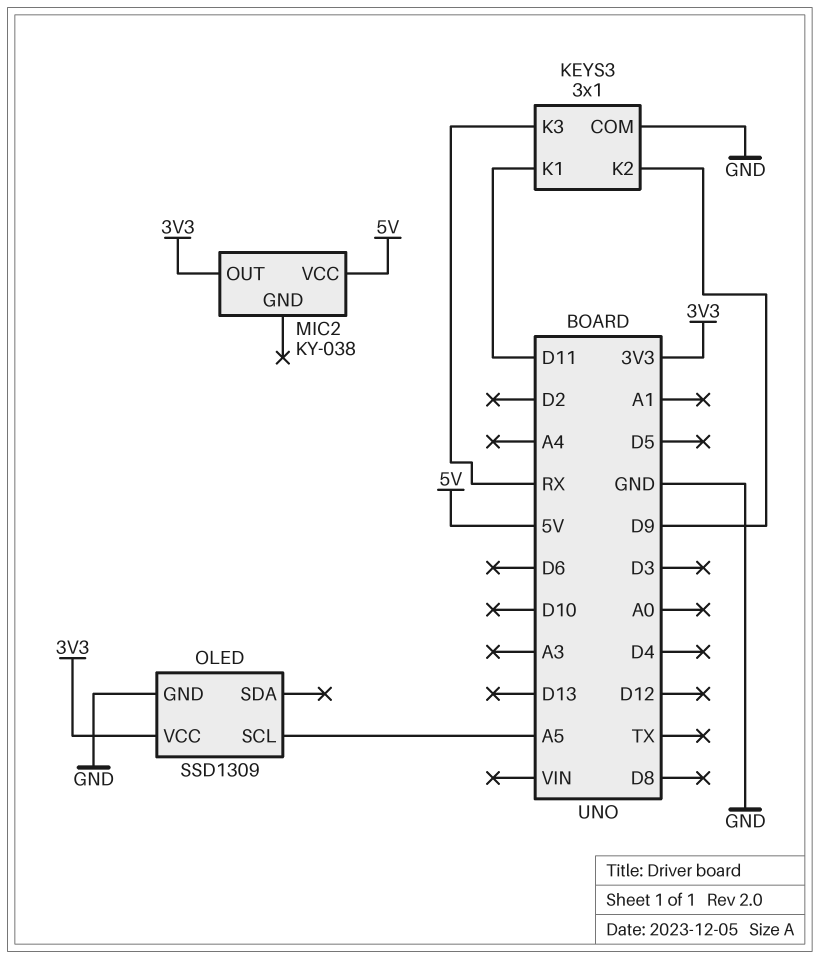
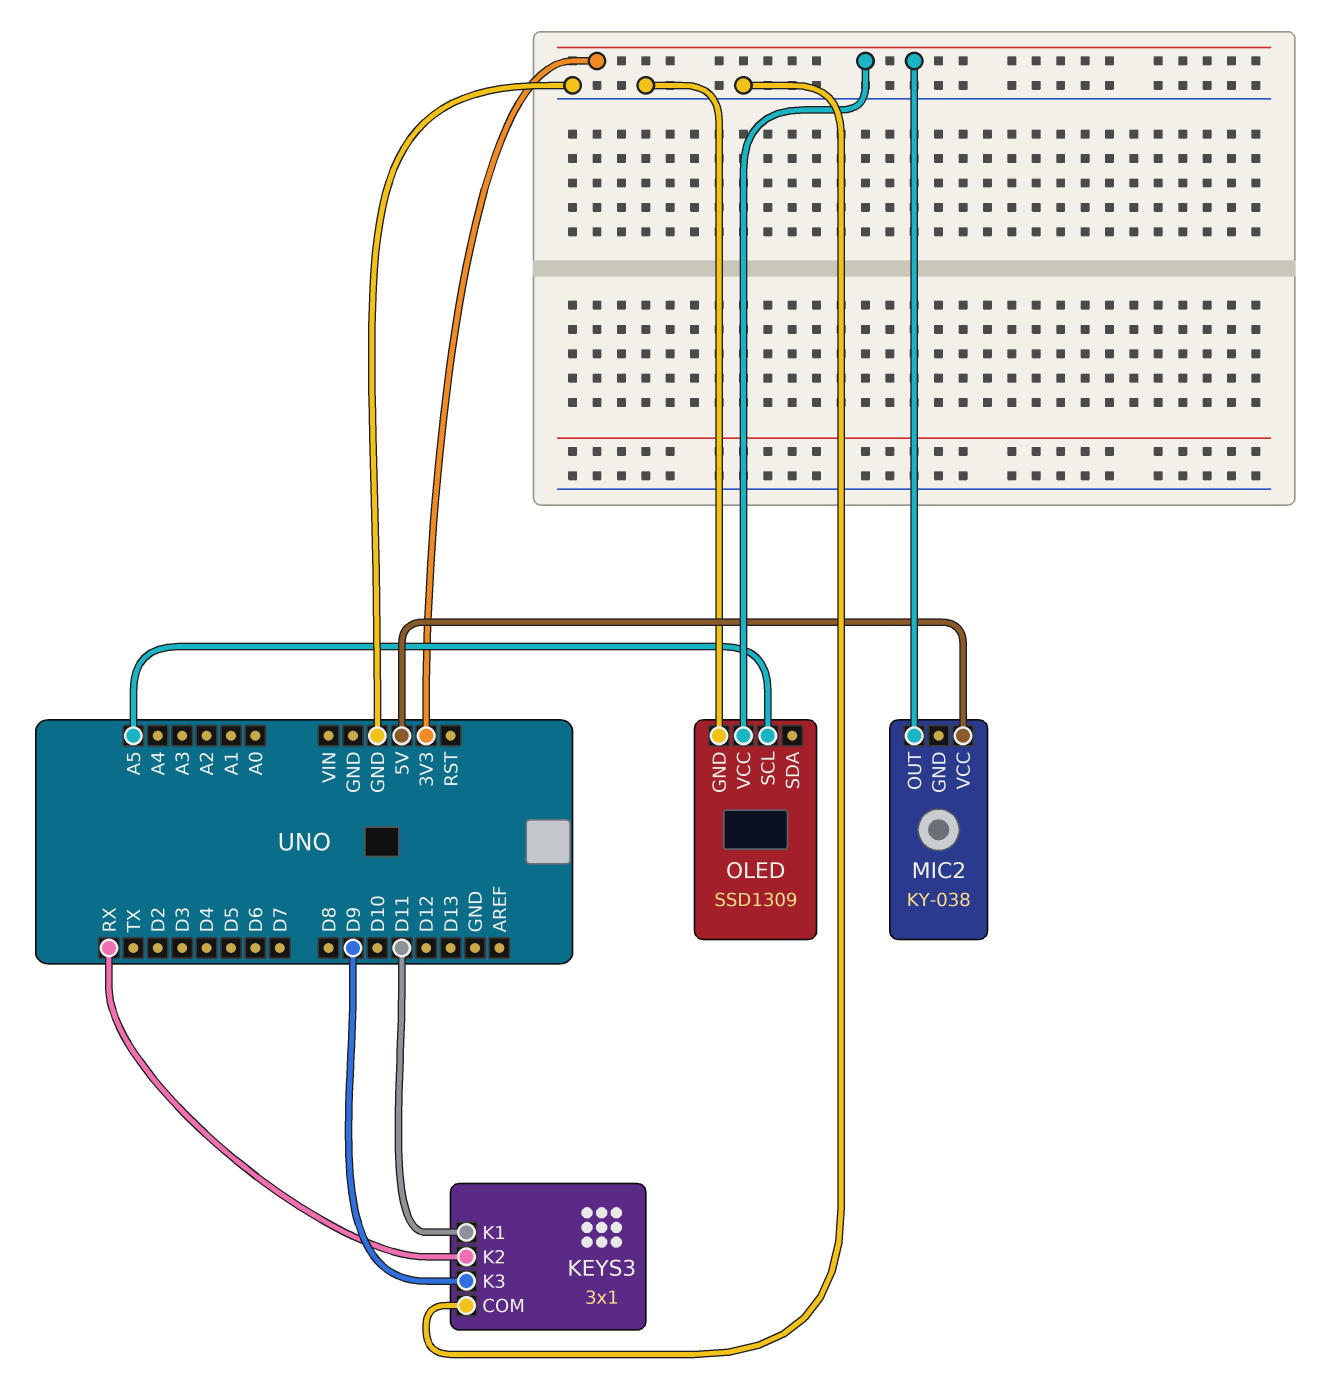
KEYS3 pin K2: D9 -> RX
KEYS3 pin K3: RX -> D9

